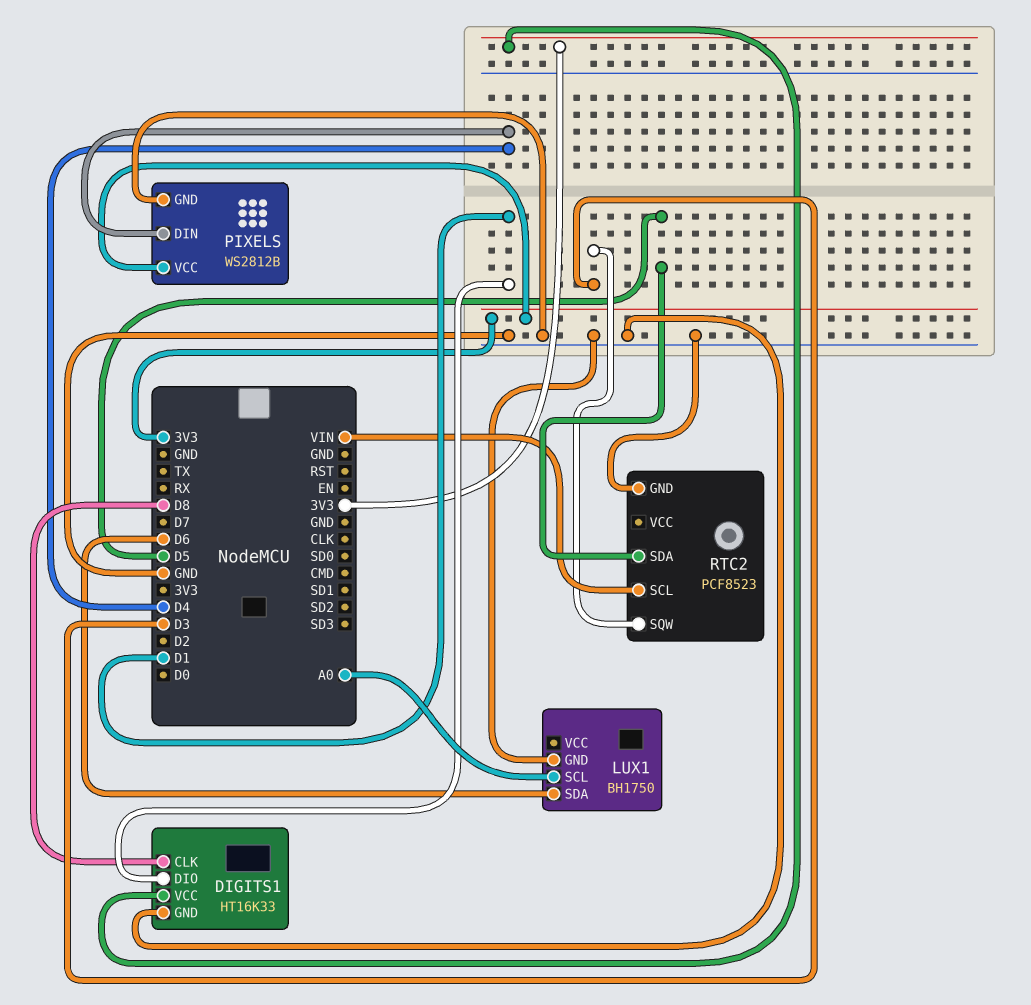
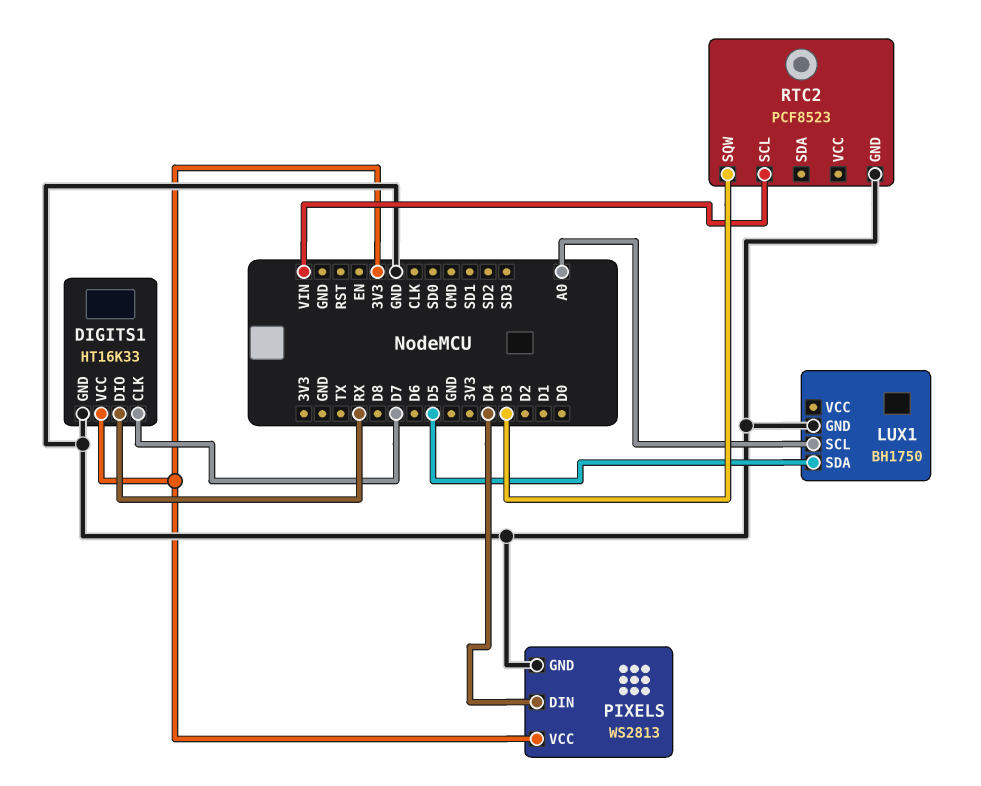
DIGITS1 pin CLK: D8 -> D7
DIGITS1 pin DIO: D1 -> RX
LUX1 pin SDA: D6 -> D5
PIXELS: WS2812B -> WS2813
RTC2 pin SDA: D5 -> none

